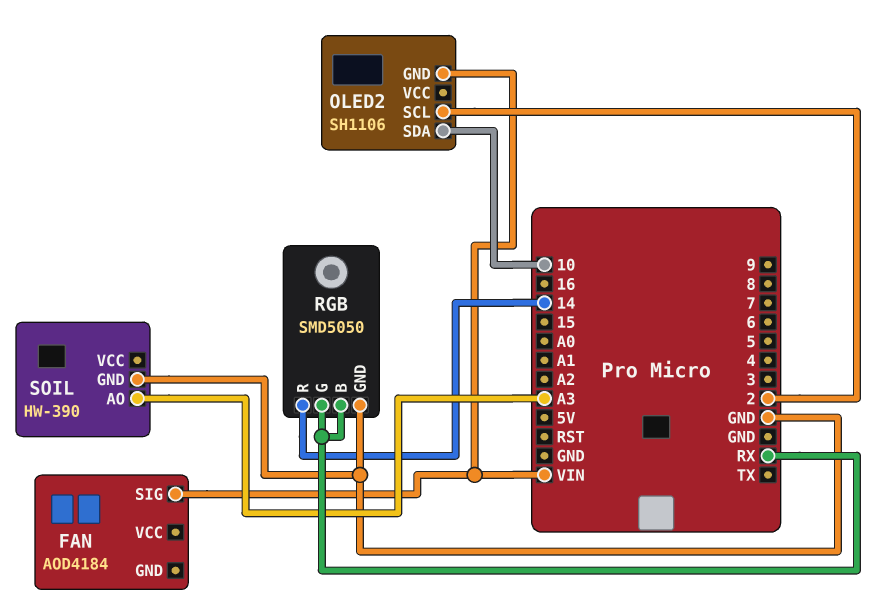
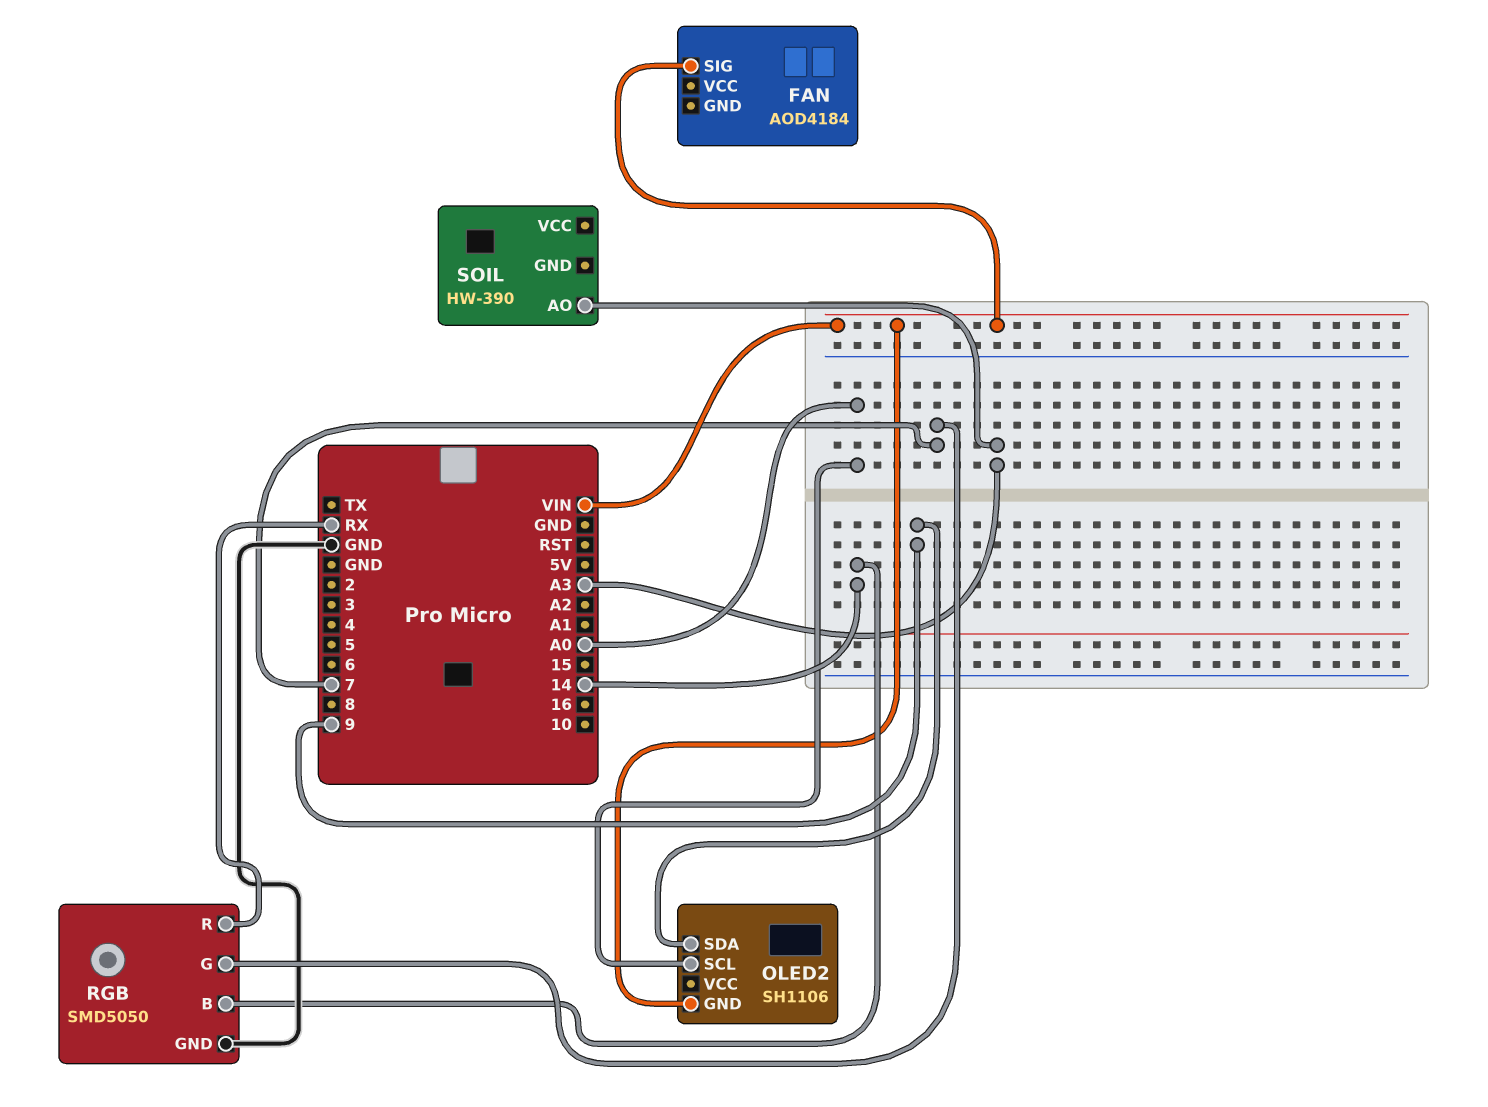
OLED2 pin SCL: 2 -> A0
OLED2 pin SDA: 10 -> 9
RGB pin B: RX -> 14
RGB pin G: RX -> 7
RGB pin R: 14 -> RX
SOIL pin GND: GND -> none

